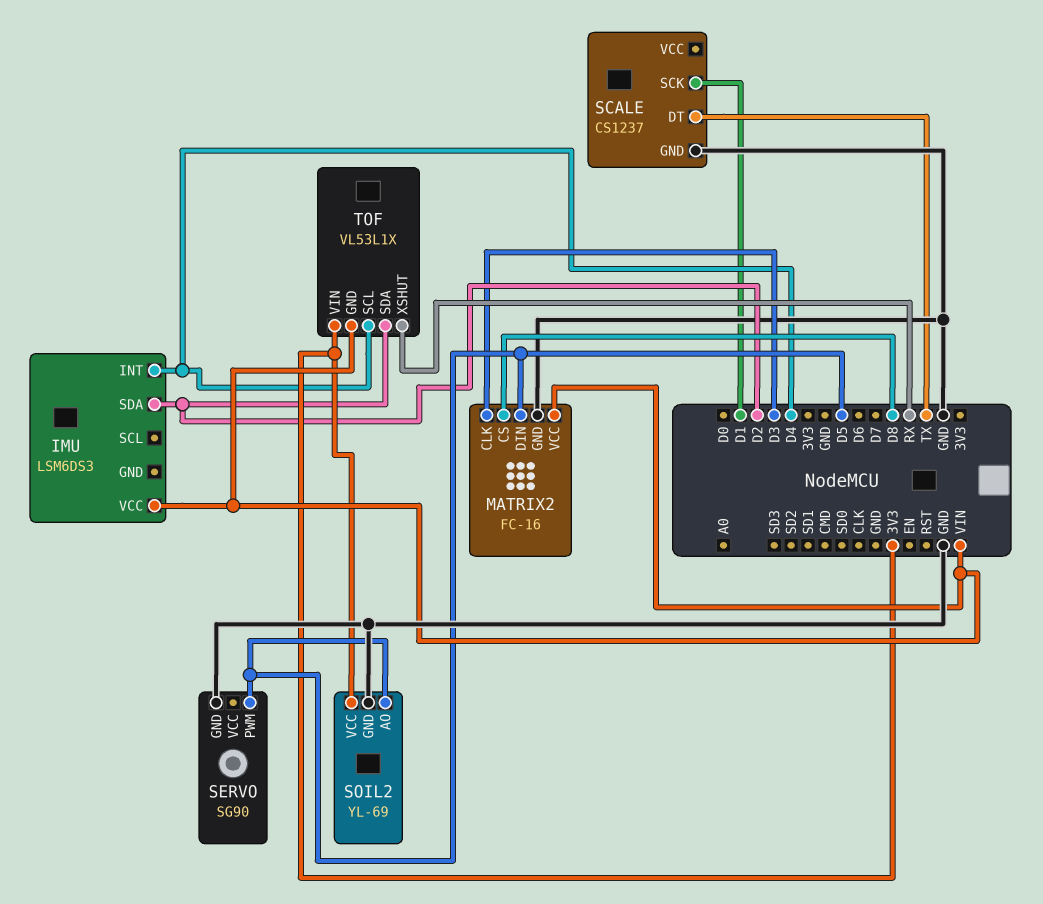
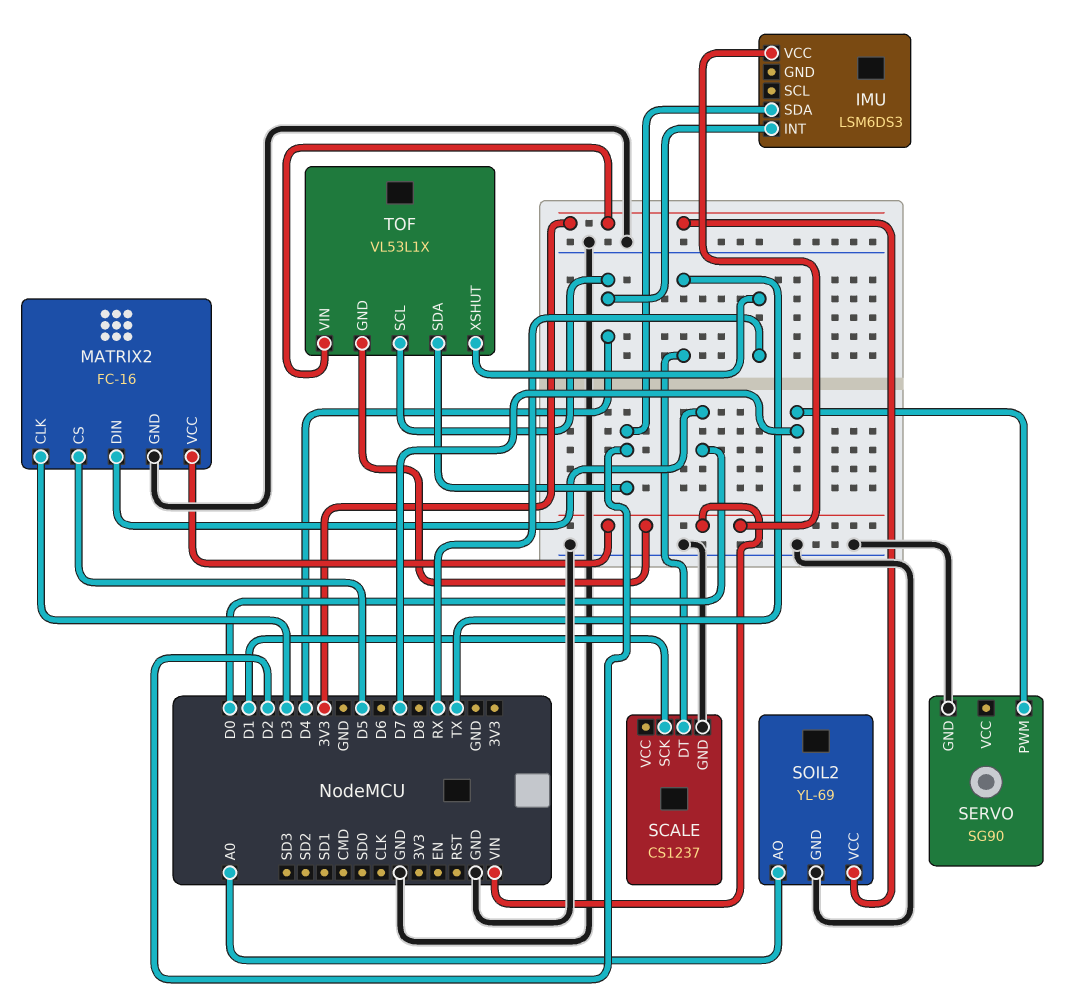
MATRIX2 pin CS: D8 -> D5
MATRIX2 pin DIN: D5 -> D0
SERVO pin PWM: D5 -> D7
SOIL2 pin AO: D5 -> A0

